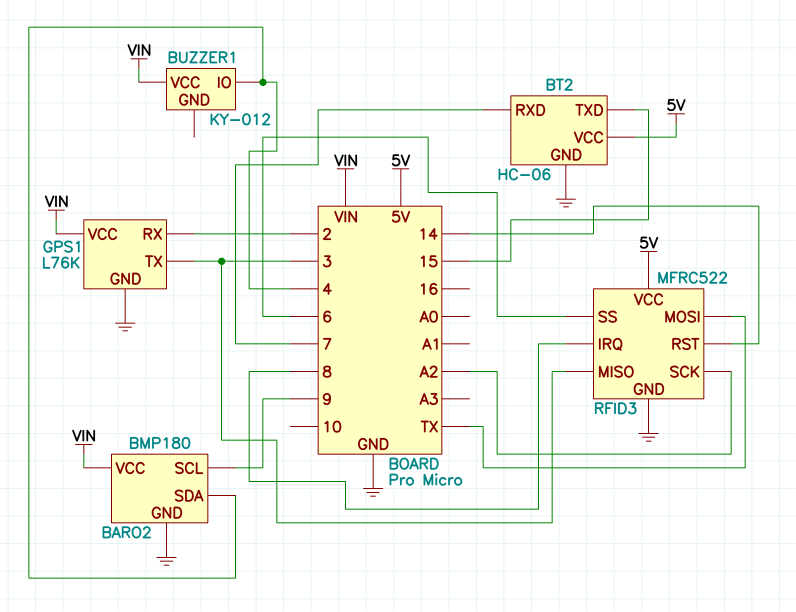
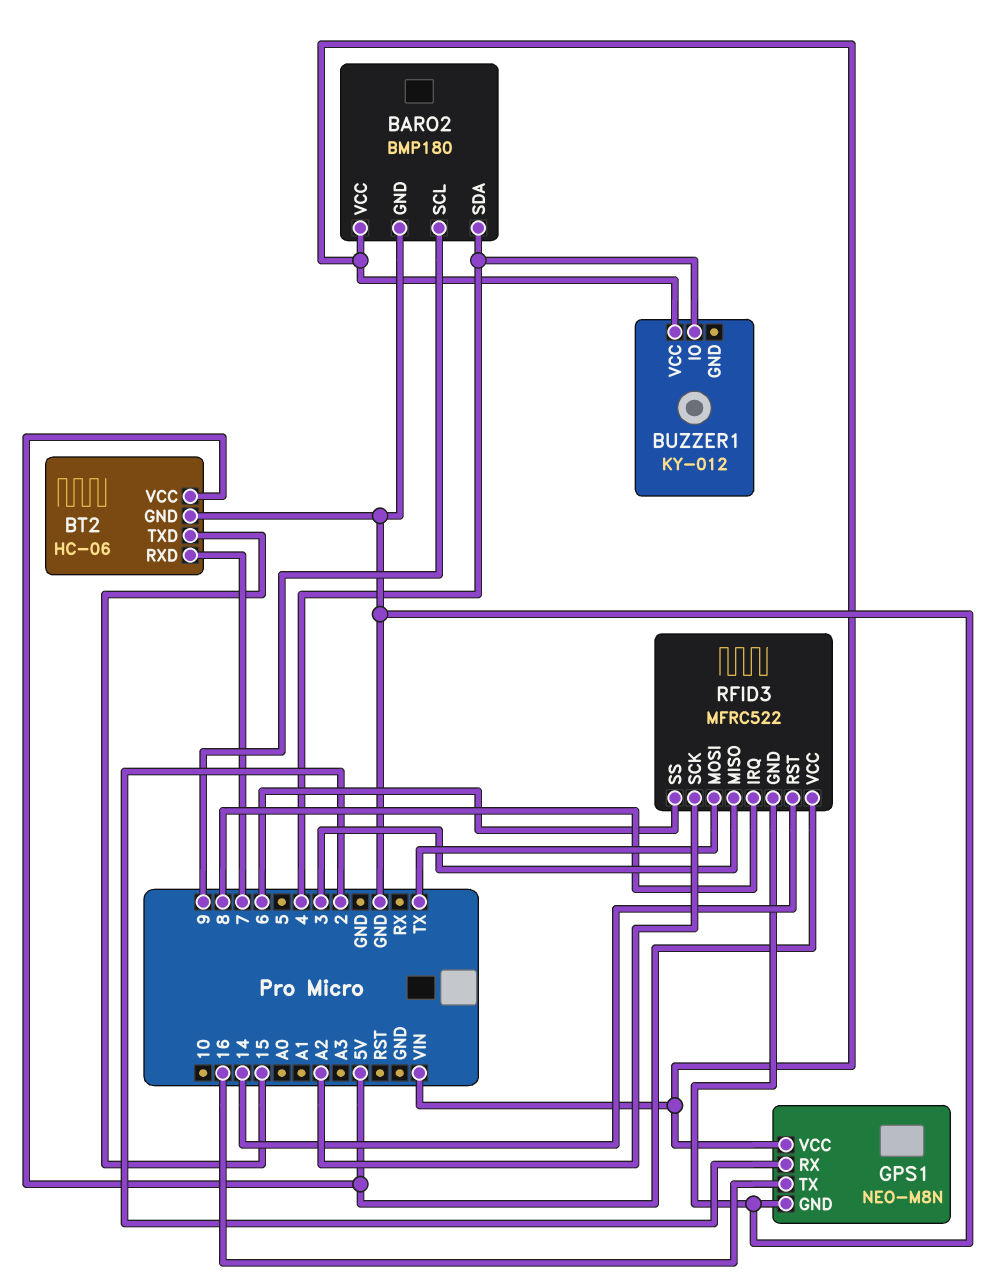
GPS1: L76K -> NEO-M8N
GPS1 pin TX: 3 -> 16

